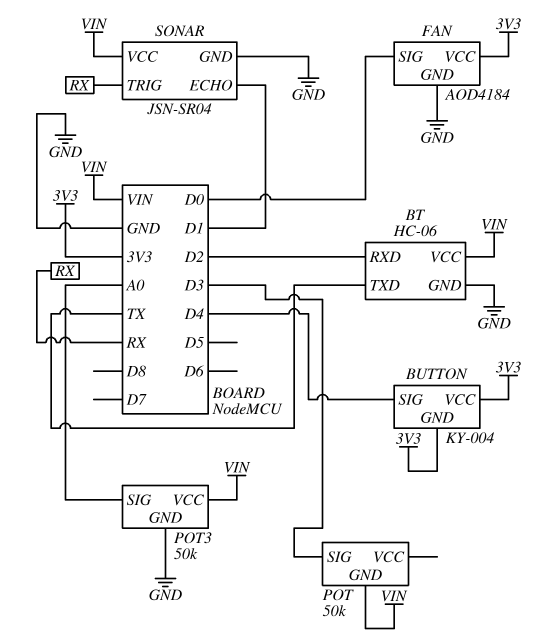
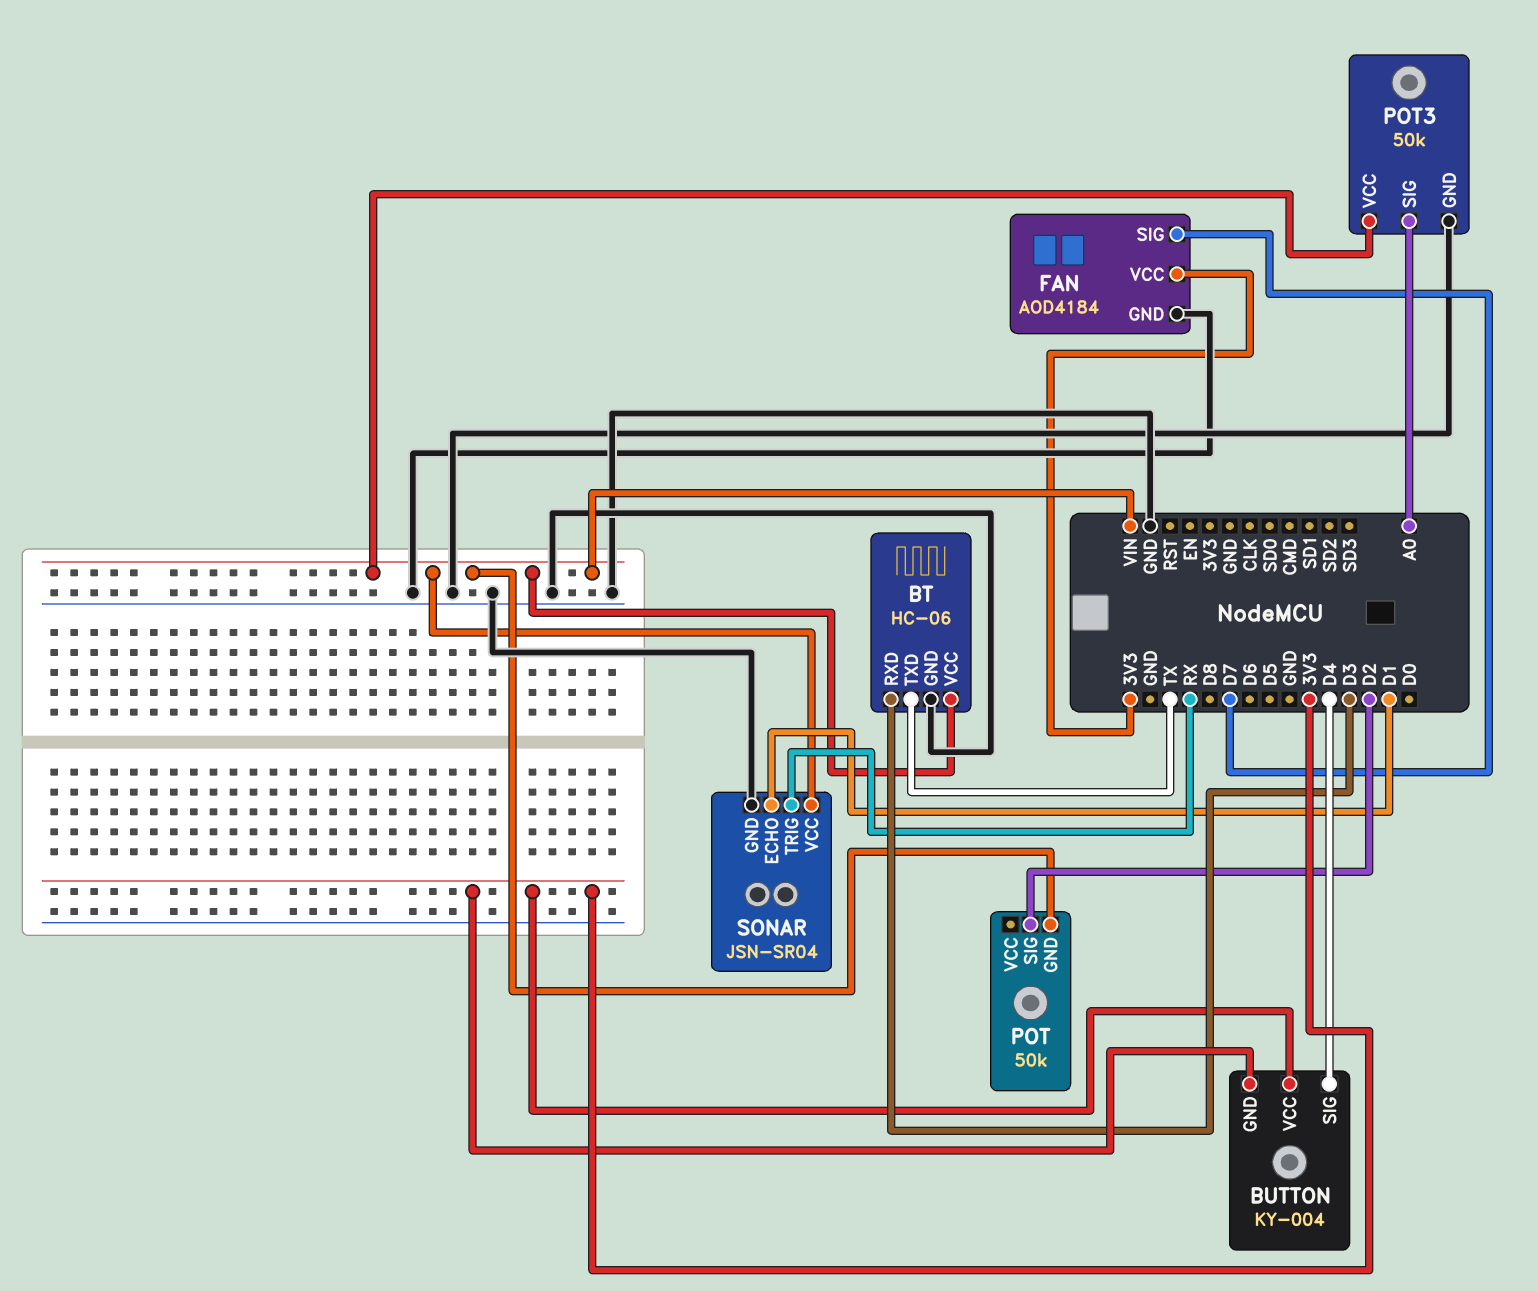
BT pin RXD: D2 -> D3
FAN pin SIG: D0 -> D7
POT pin SIG: D3 -> D2

